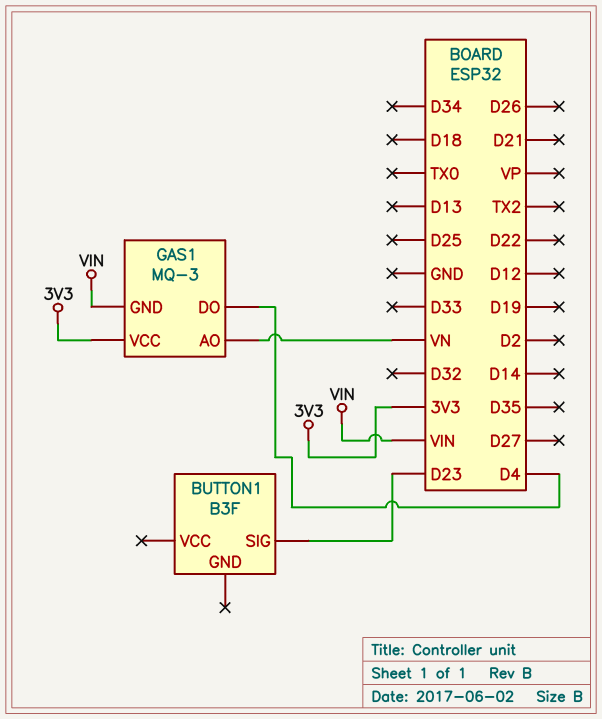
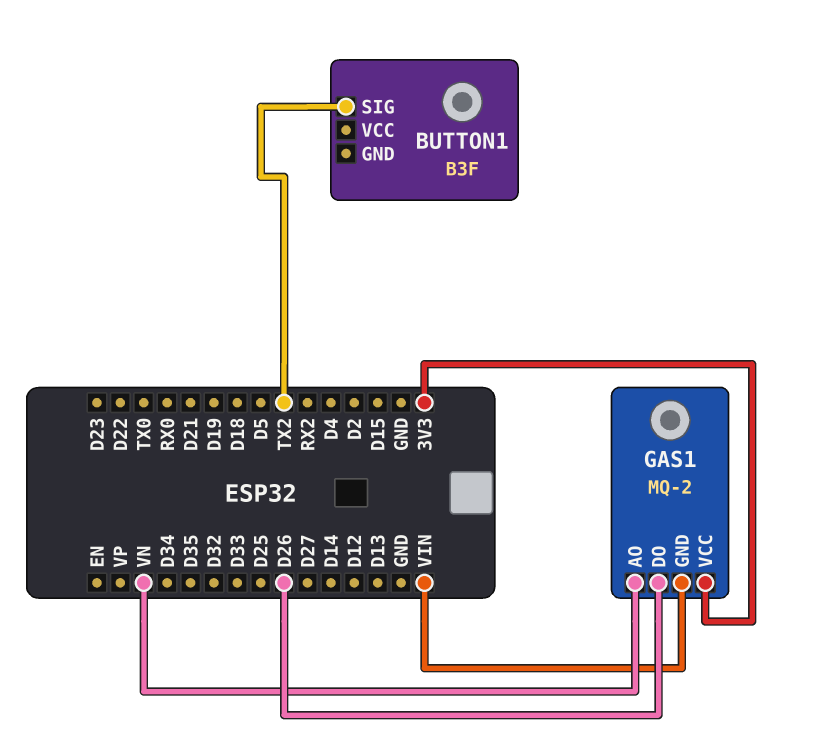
BUTTON1 pin SIG: D23 -> TX2
GAS1: MQ-3 -> MQ-2
GAS1 pin DO: D4 -> D26

